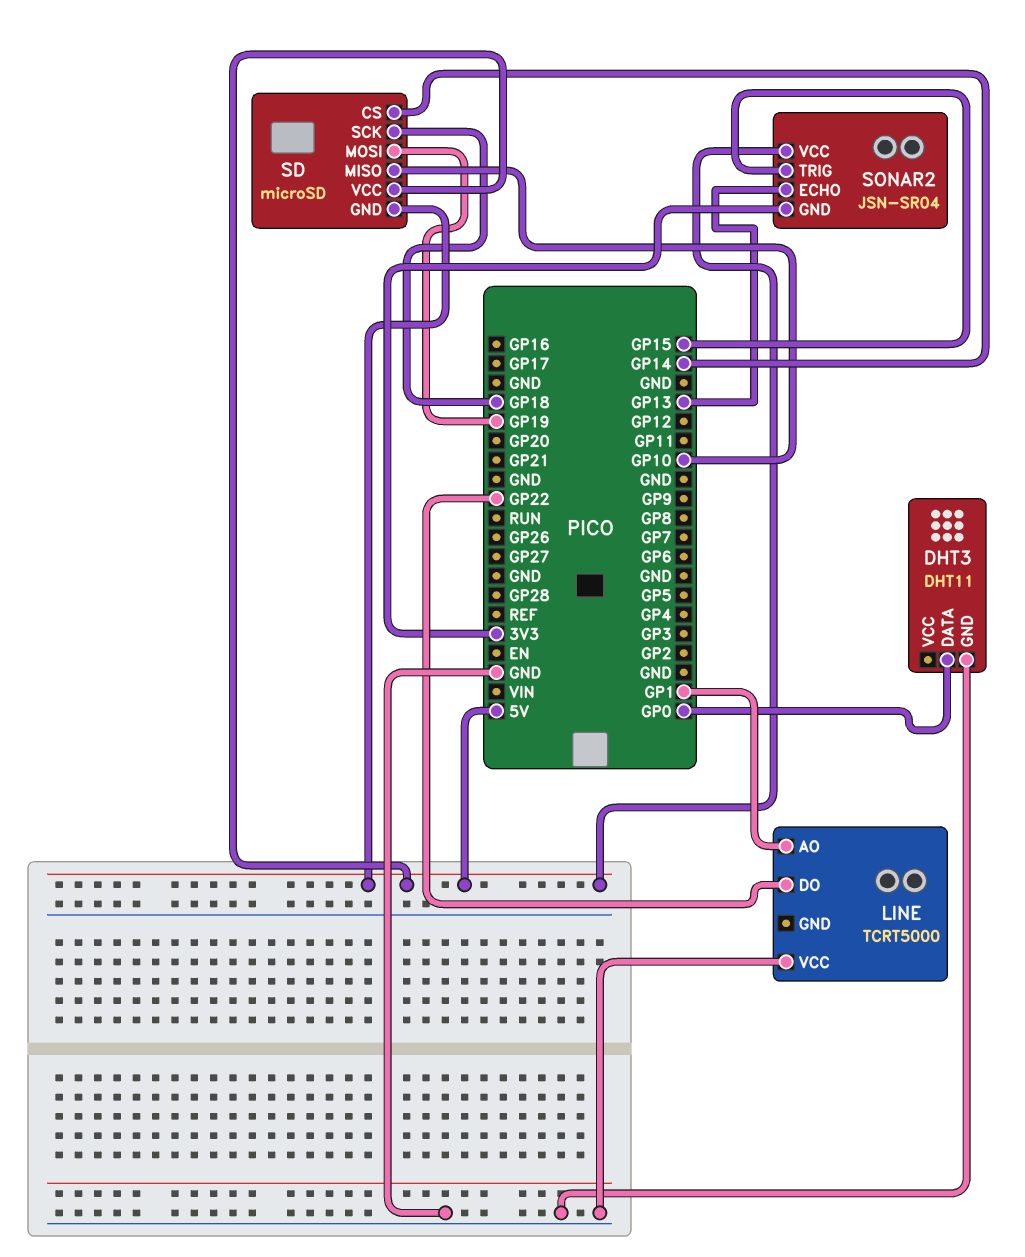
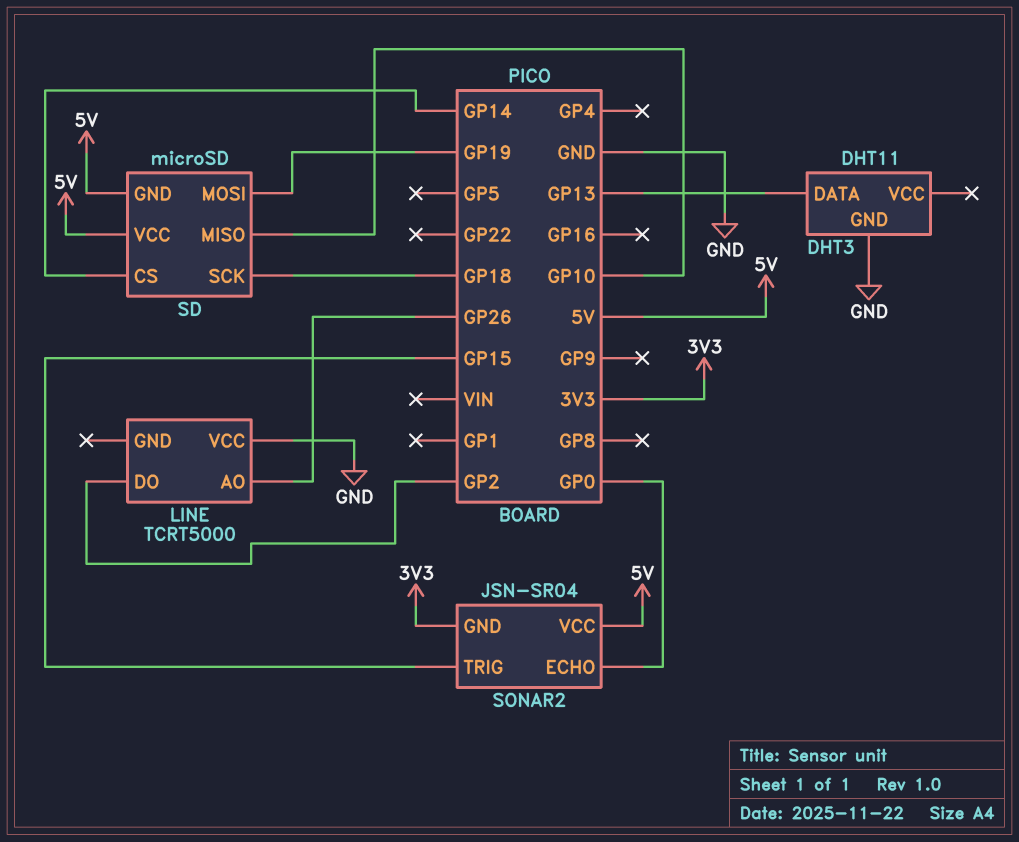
DHT3 pin DATA: GP0 -> GP13
LINE pin AO: GP1 -> GP26
LINE pin DO: GP22 -> GP2
SONAR2 pin ECHO: GP13 -> GP0

